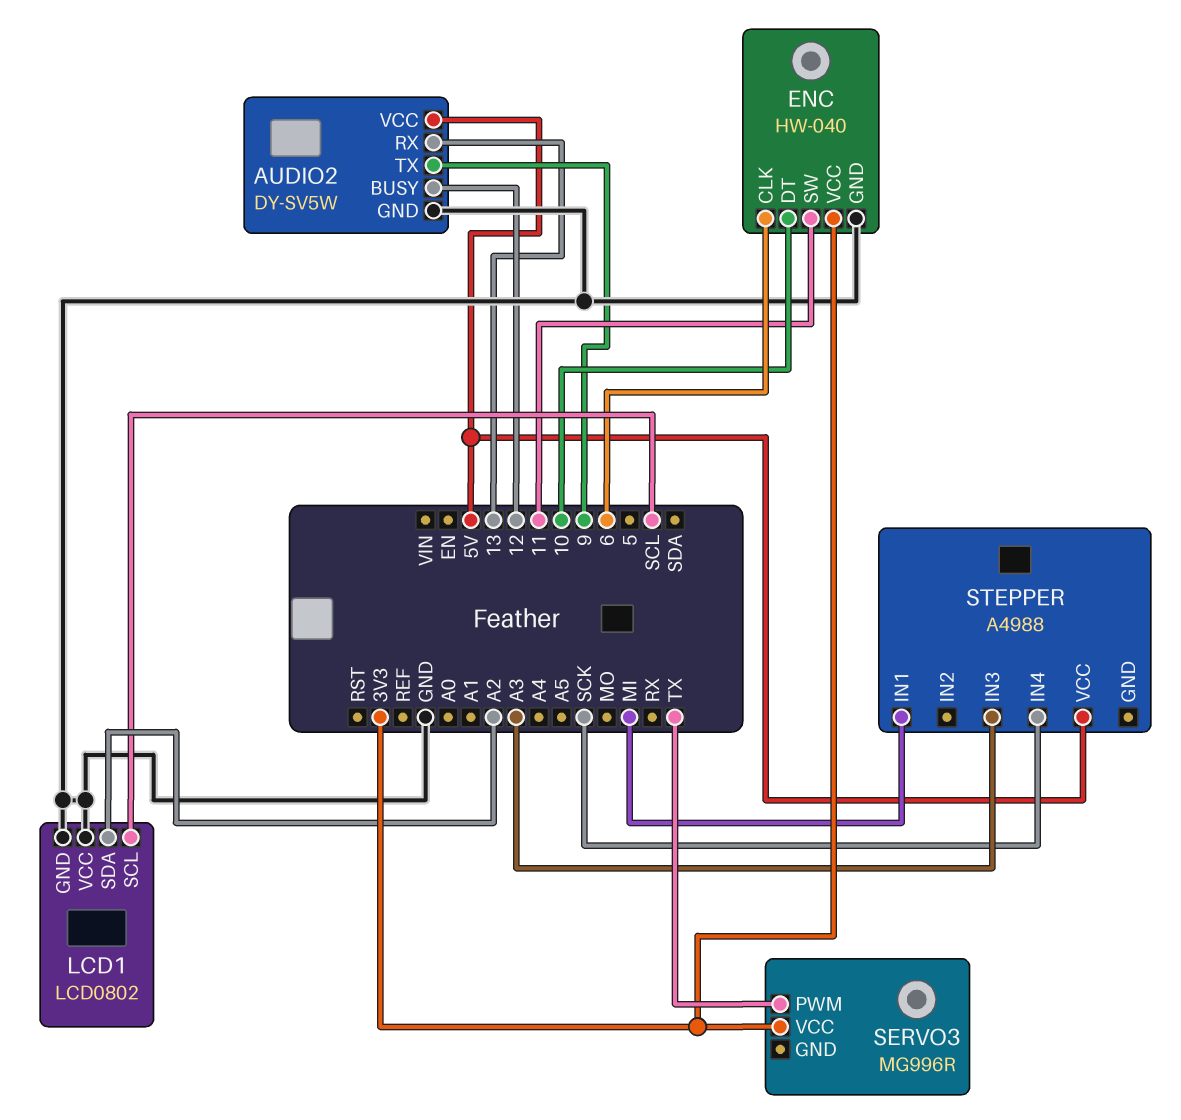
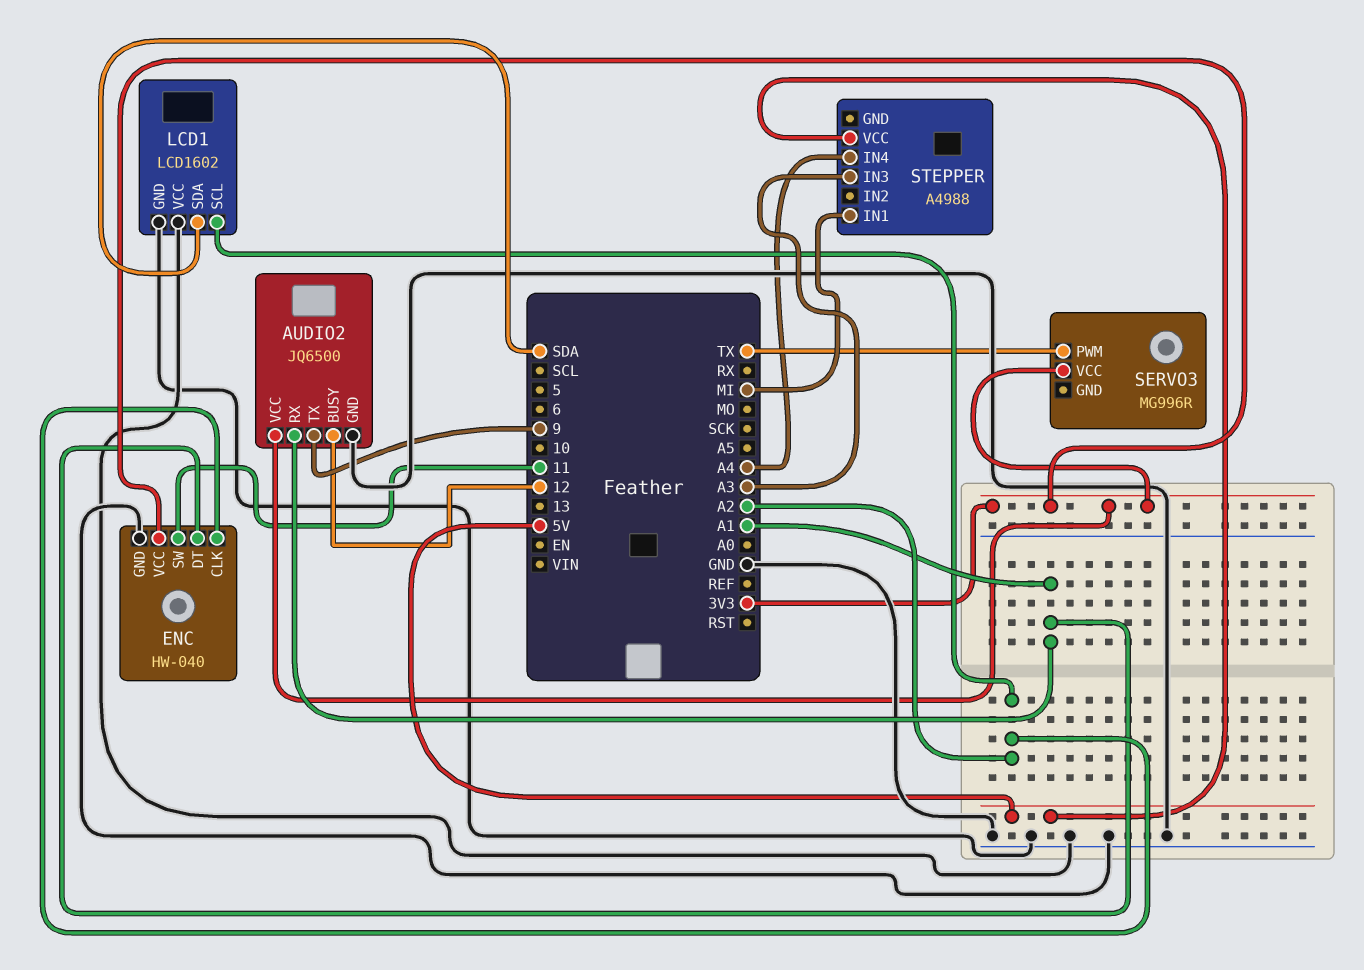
AUDIO2: DY-SV5W -> JQ6500
AUDIO2 pin RX: 13 -> A1
AUDIO2 pin VCC: 5V -> 3V3
ENC pin CLK: 6 -> A2
ENC pin DT: 10 -> A1
LCD1: LCD0802 -> LCD1602
LCD1 pin SCL: SCL -> A2
LCD1 pin SDA: A2 -> SDA
STEPPER pin IN4: SCK -> A4

